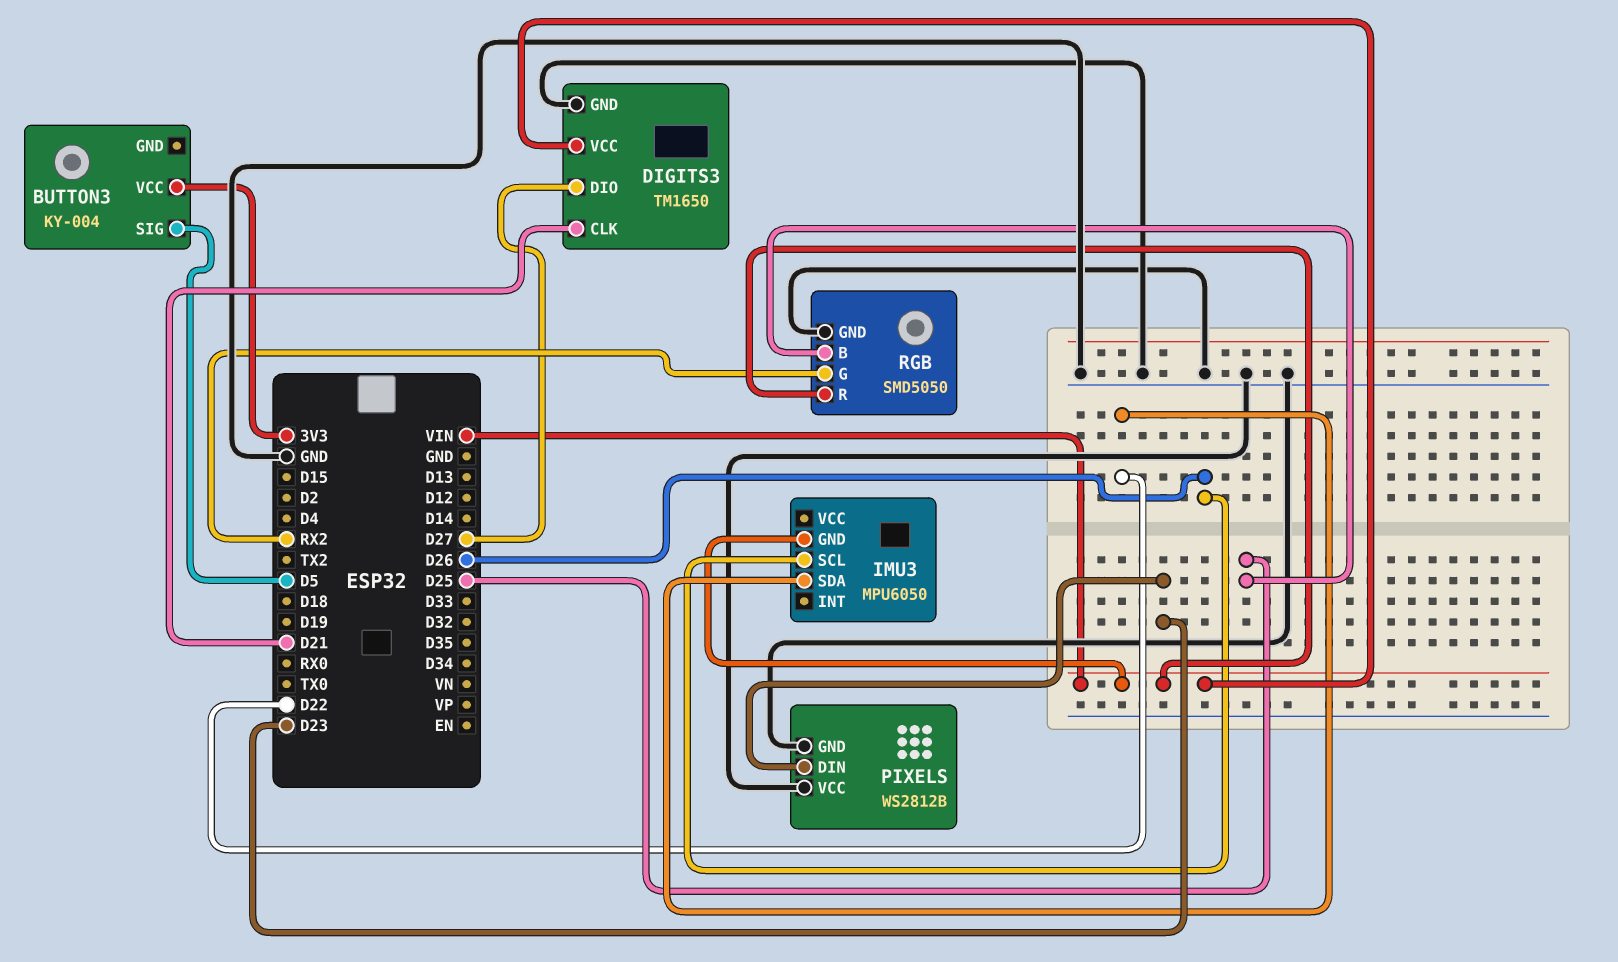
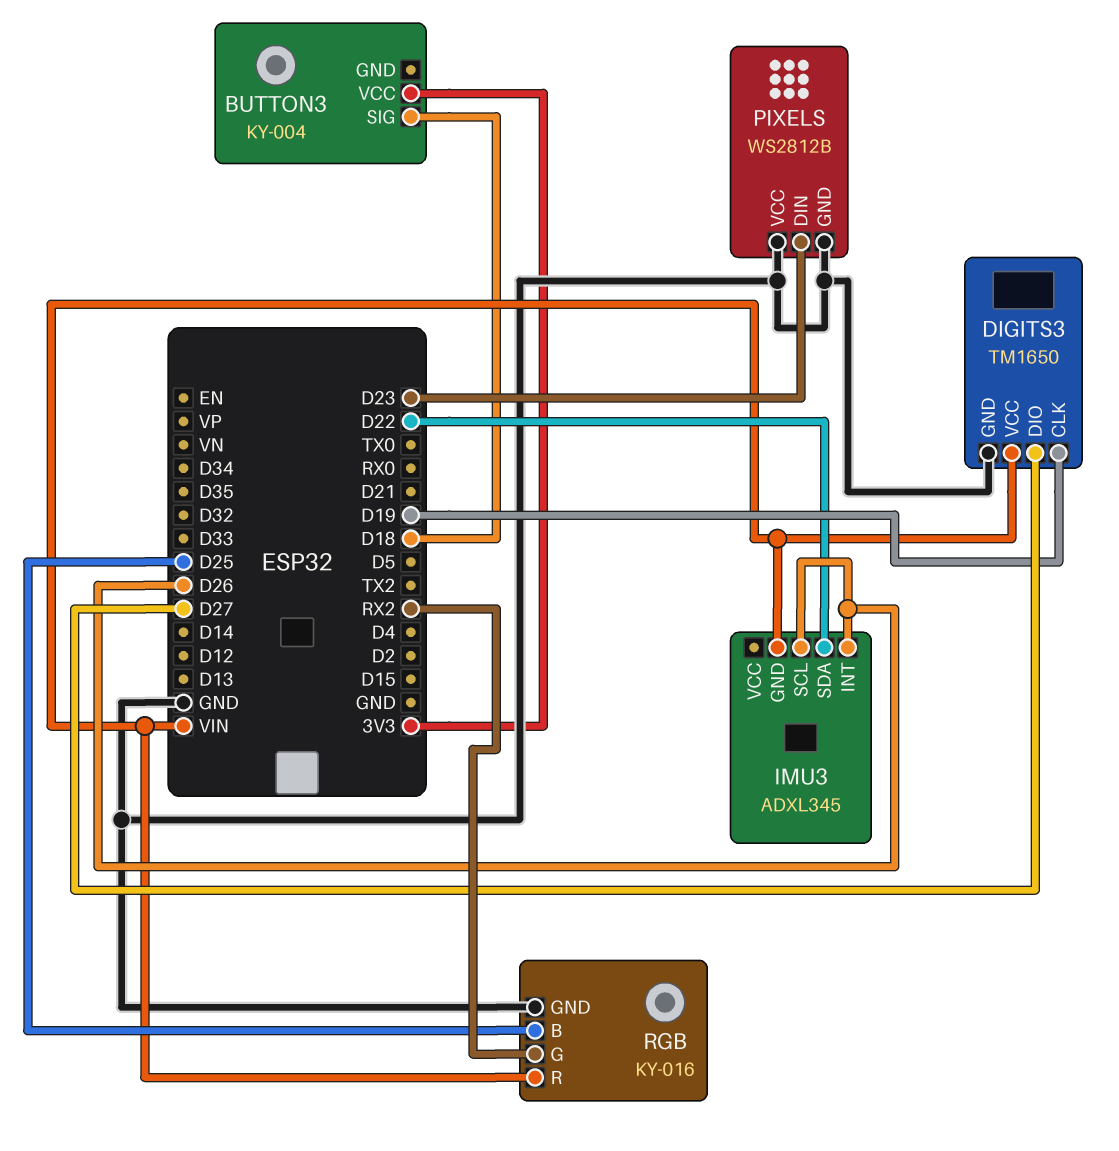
BUTTON3 pin SIG: D5 -> D18
DIGITS3 pin CLK: D21 -> D19
IMU3: MPU6050 -> ADXL345
IMU3 pin INT: none -> D26
RGB: SMD5050 -> KY-016

